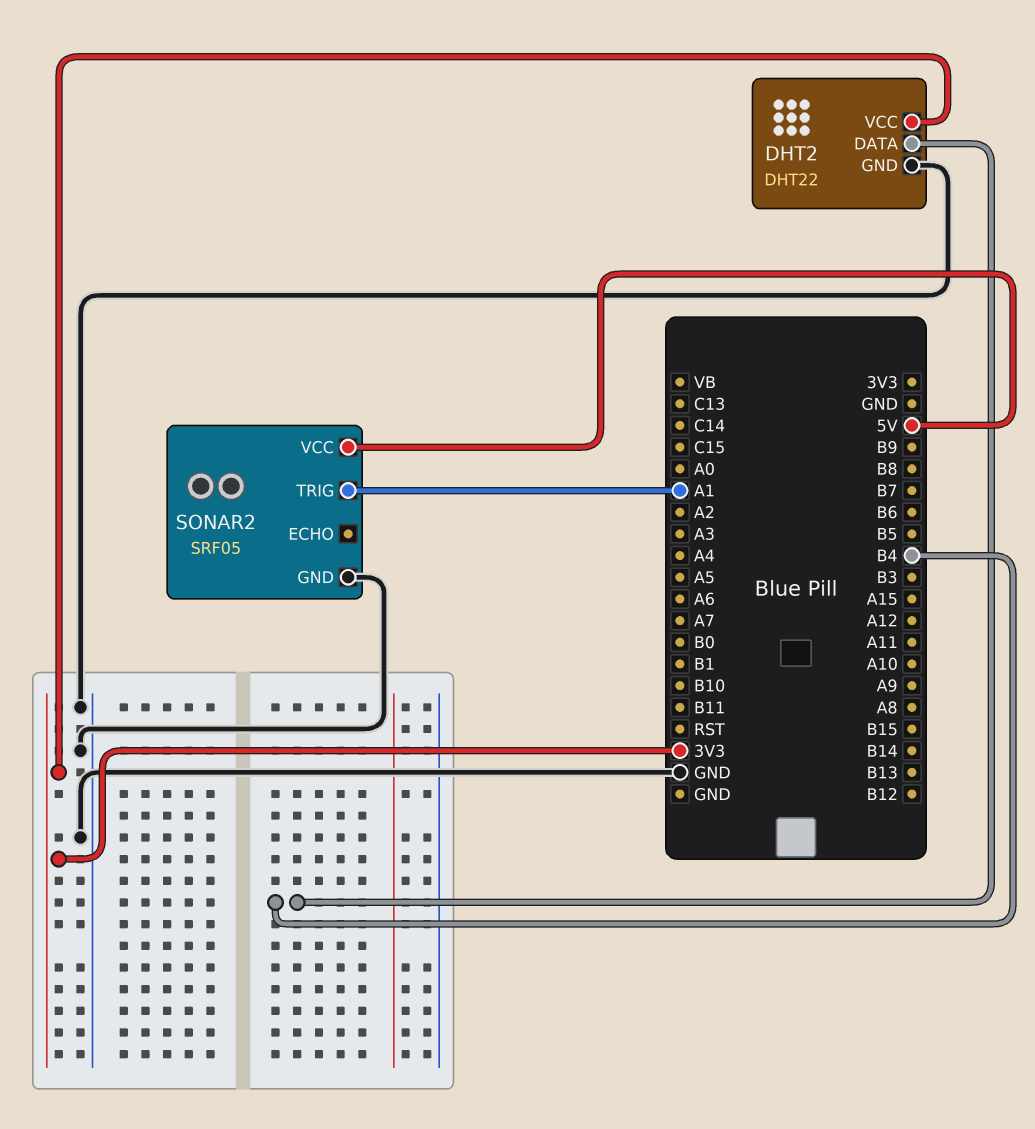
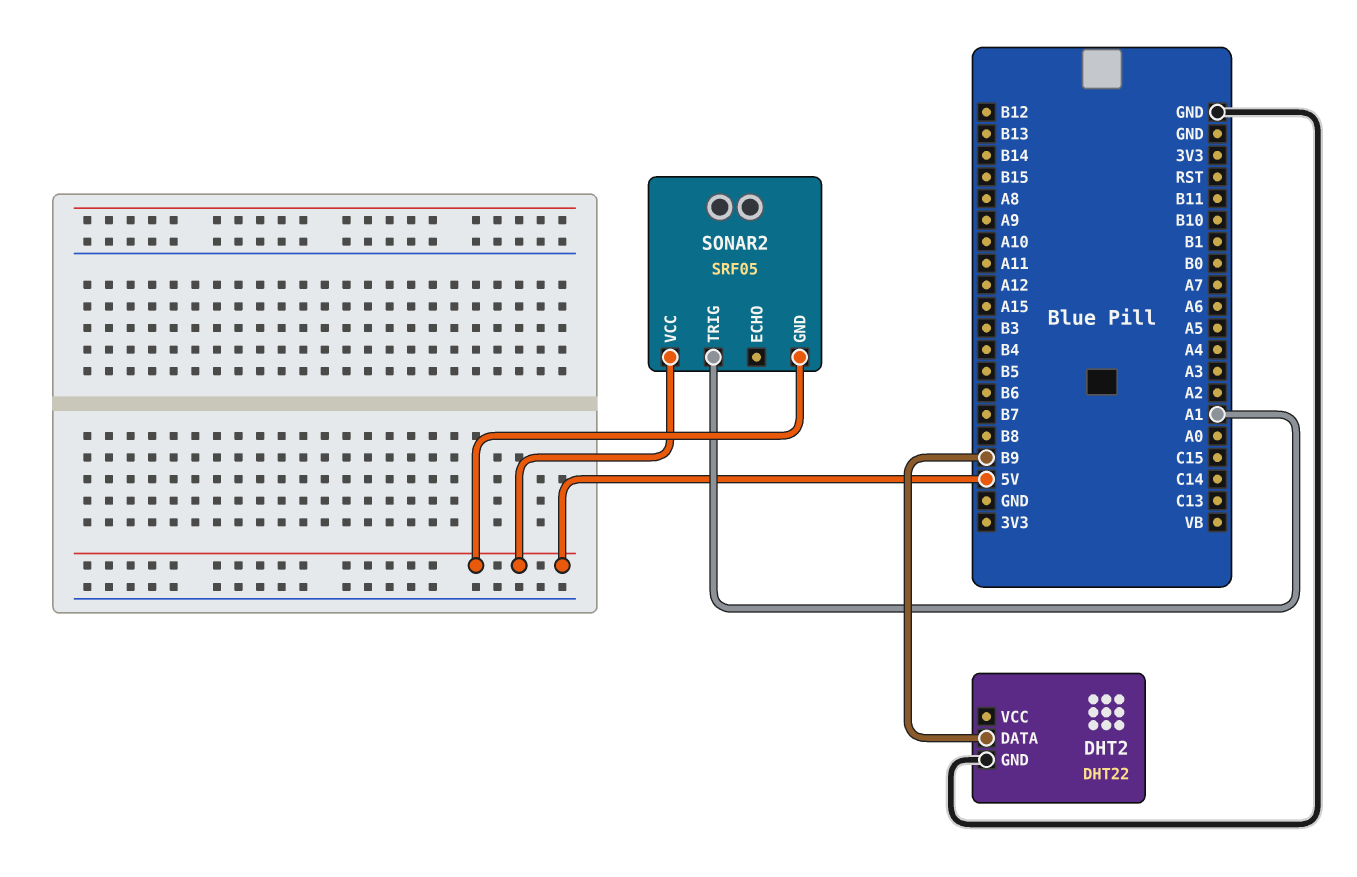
DHT2 pin DATA: B4 -> B9
DHT2 pin VCC: 3V3 -> none
SONAR2 pin GND: GND -> 5V

